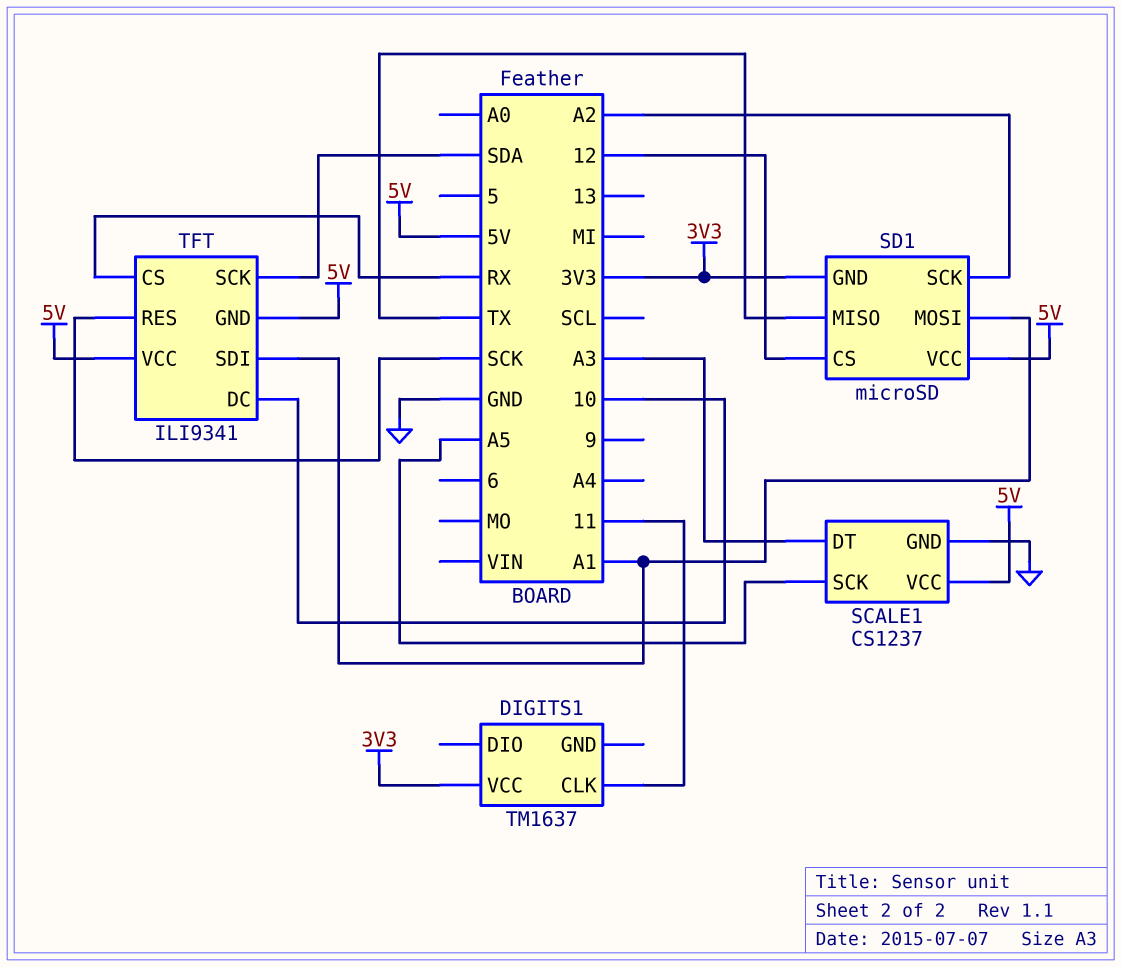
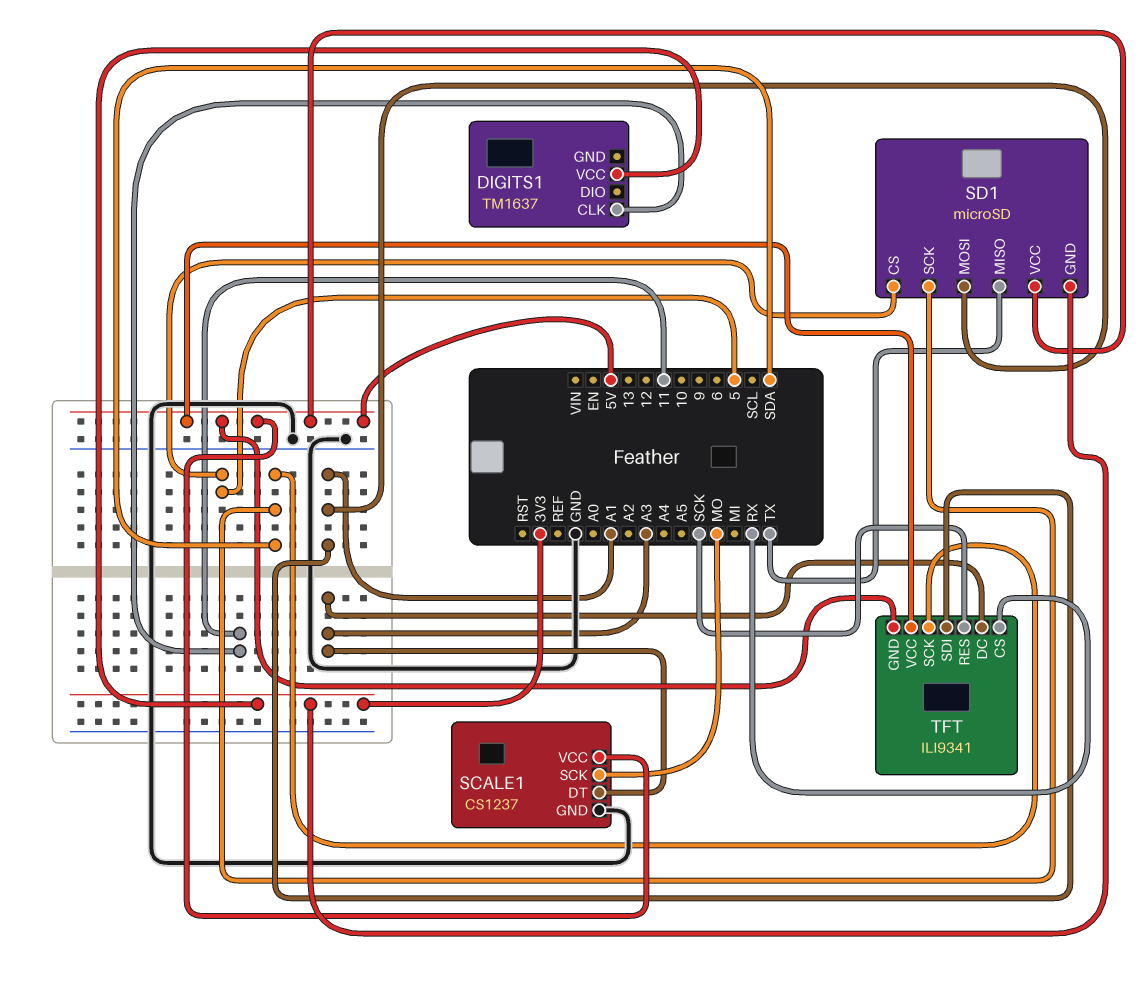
SCALE1 pin SCK: A5 -> MO
SD1 pin CS: 12 -> 5
SD1 pin SCK: A2 -> SDA
TFT pin DC: 10 -> A3

